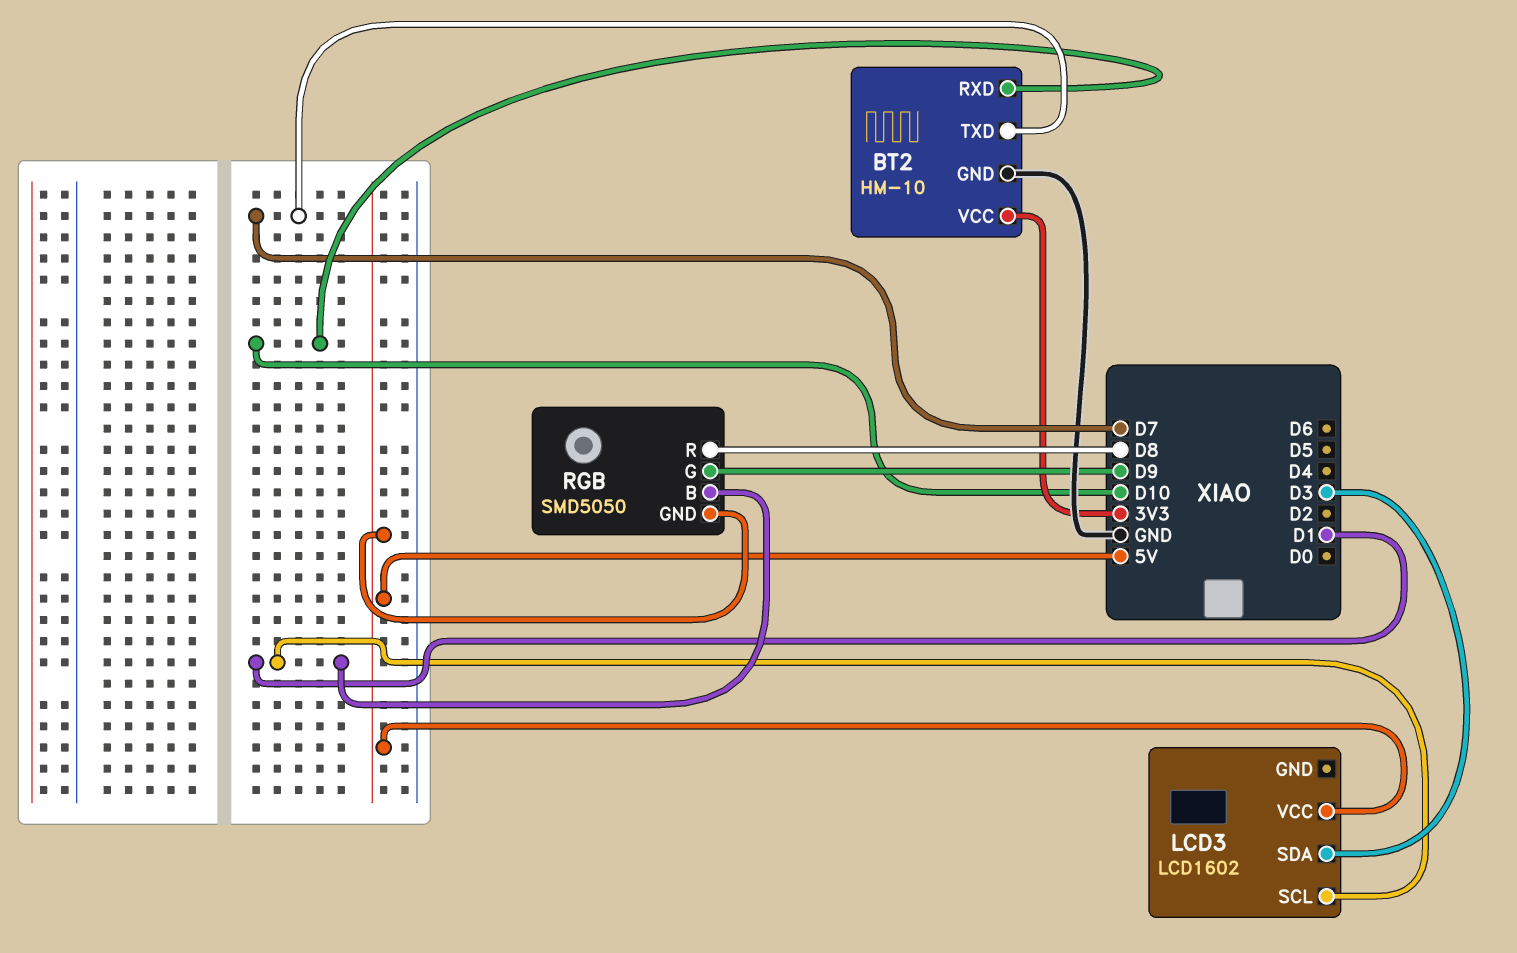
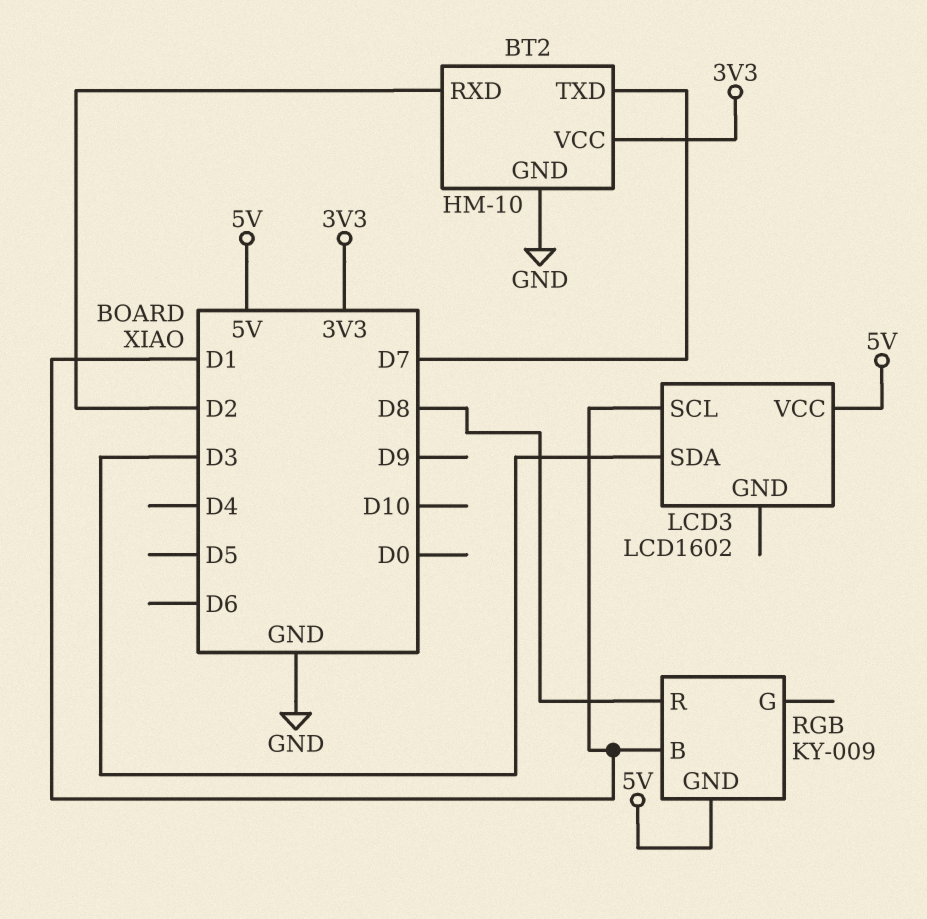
BT2 pin RXD: D10 -> D2
RGB: SMD5050 -> KY-009
RGB pin G: D9 -> none

